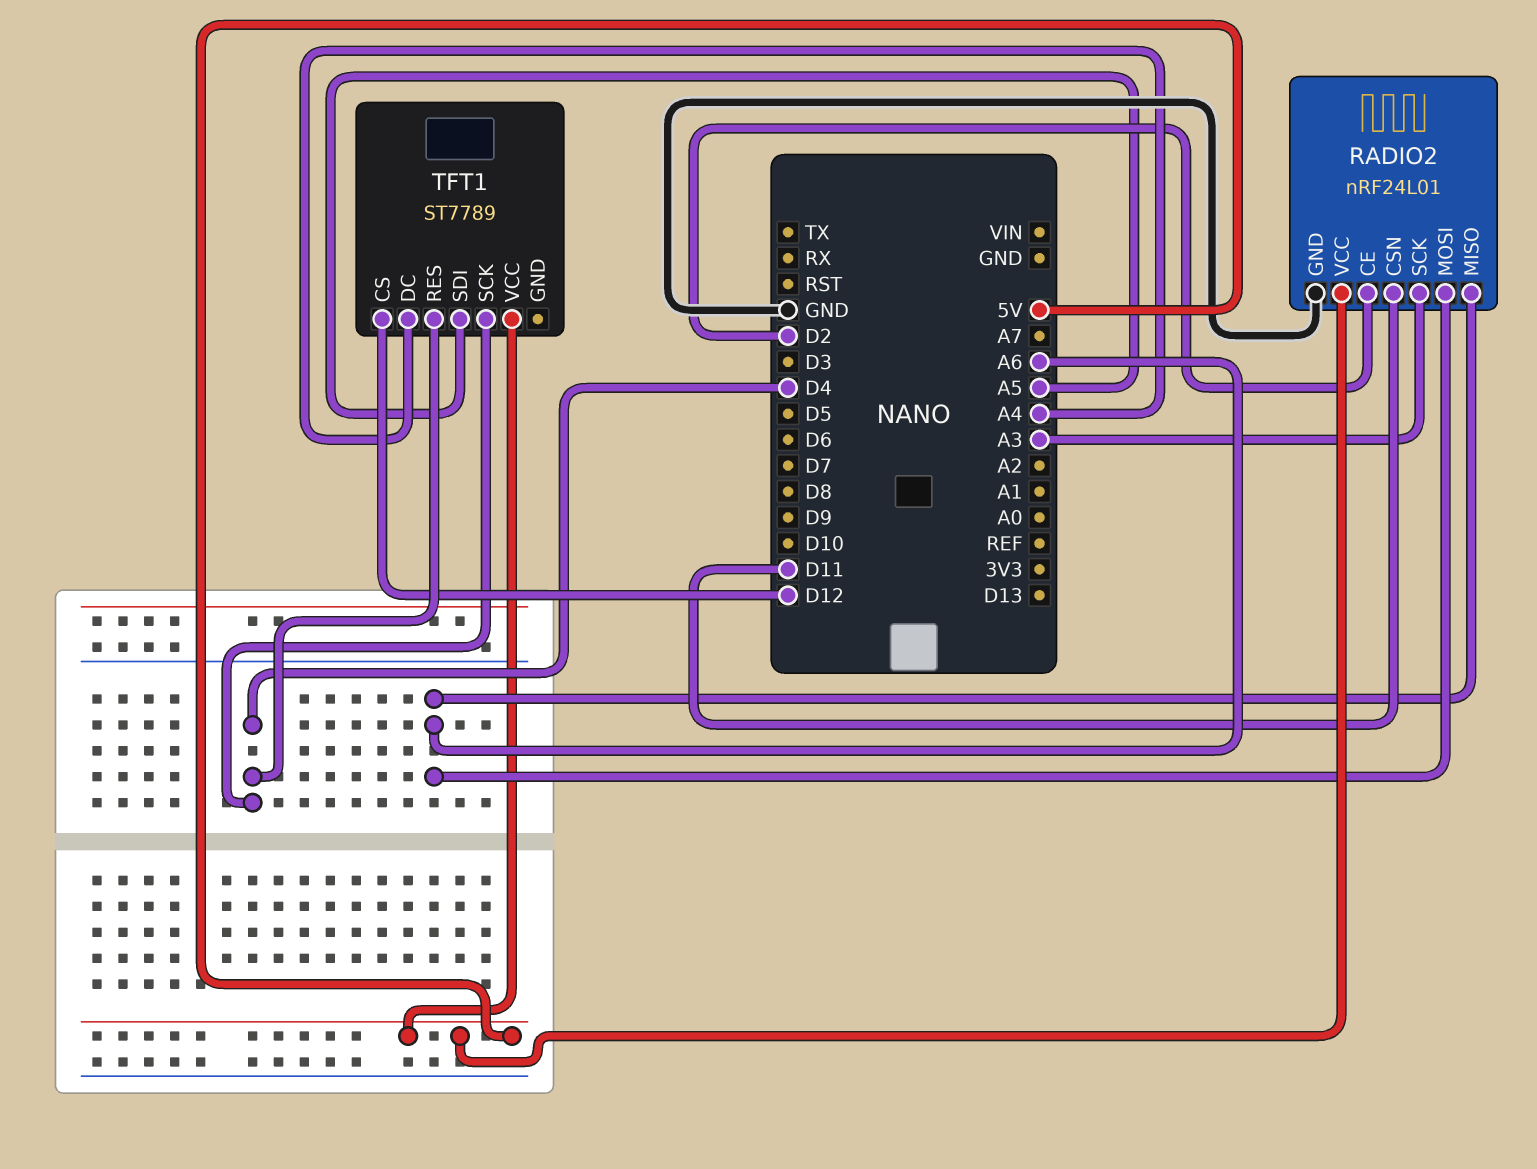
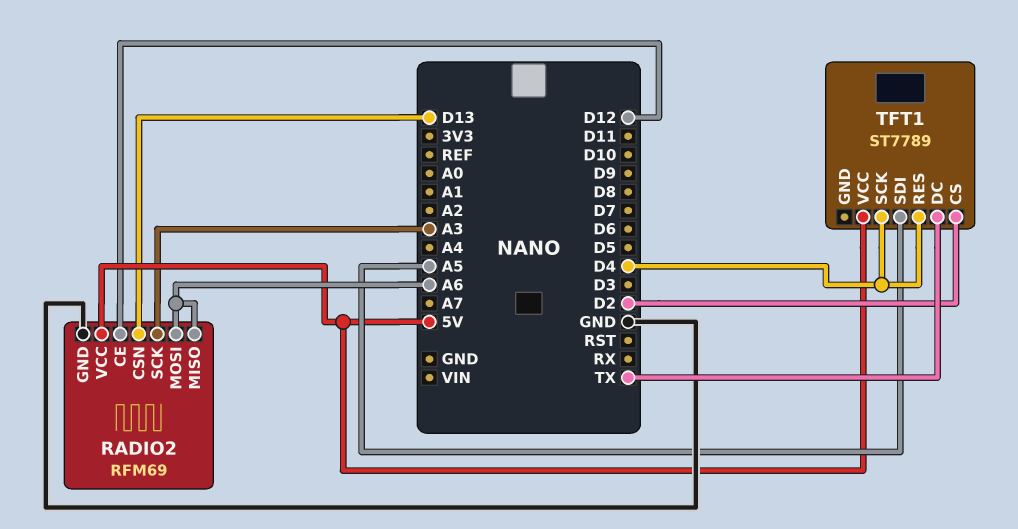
RADIO2: nRF24L01 -> RFM69
RADIO2 pin CE: D2 -> D12
RADIO2 pin CSN: D11 -> D13
TFT1 pin CS: D12 -> D2
TFT1 pin DC: A4 -> TX

